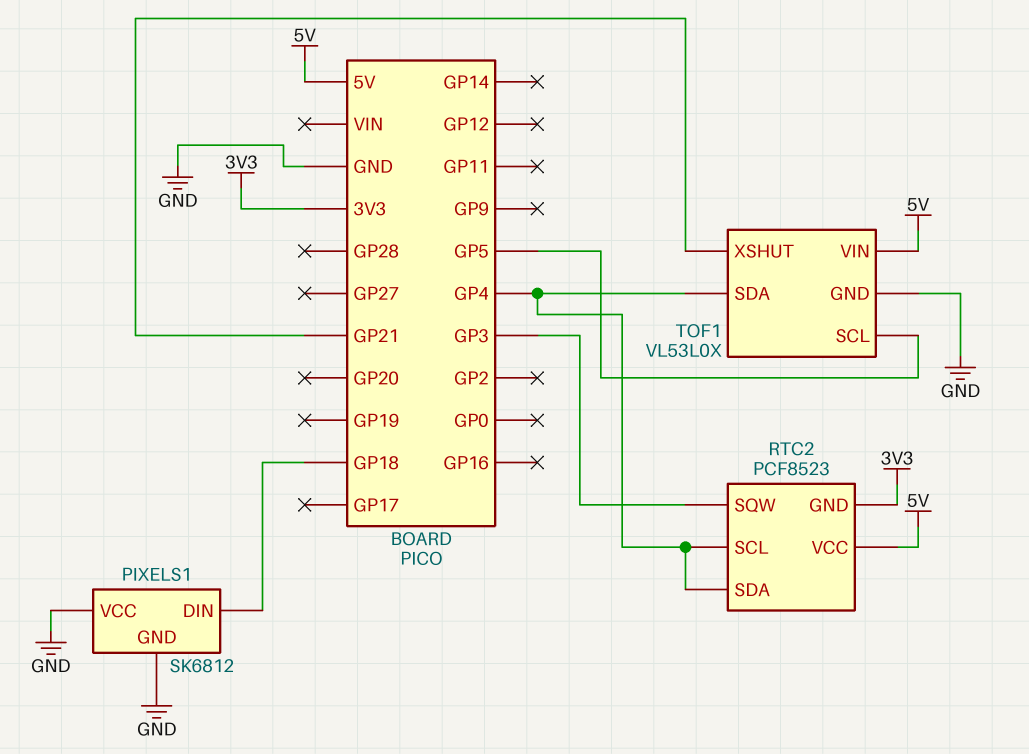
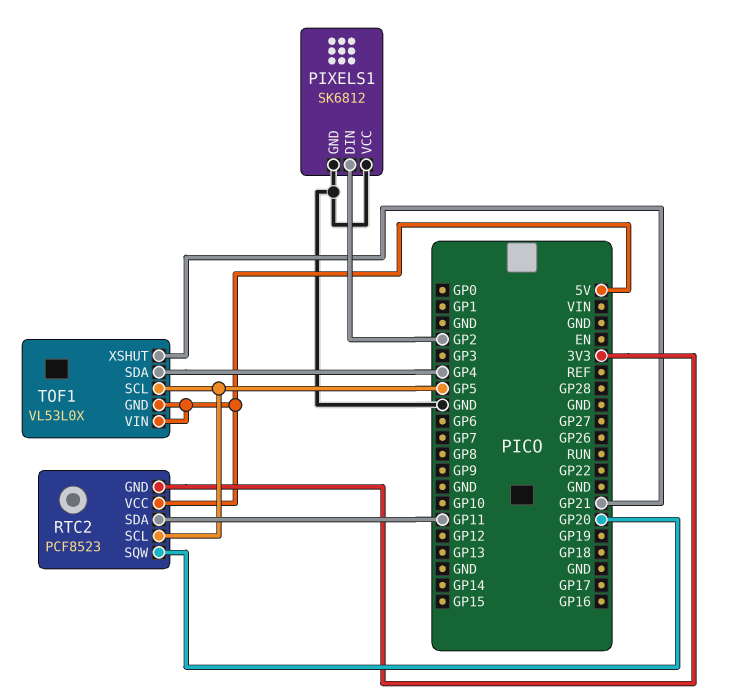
PIXELS1 pin DIN: GP18 -> GP2
RTC2 pin SCL: GP4 -> GP5
RTC2 pin SDA: GP4 -> GP11
RTC2 pin SQW: GP3 -> GP20
TOF1 pin GND: GND -> 5V

